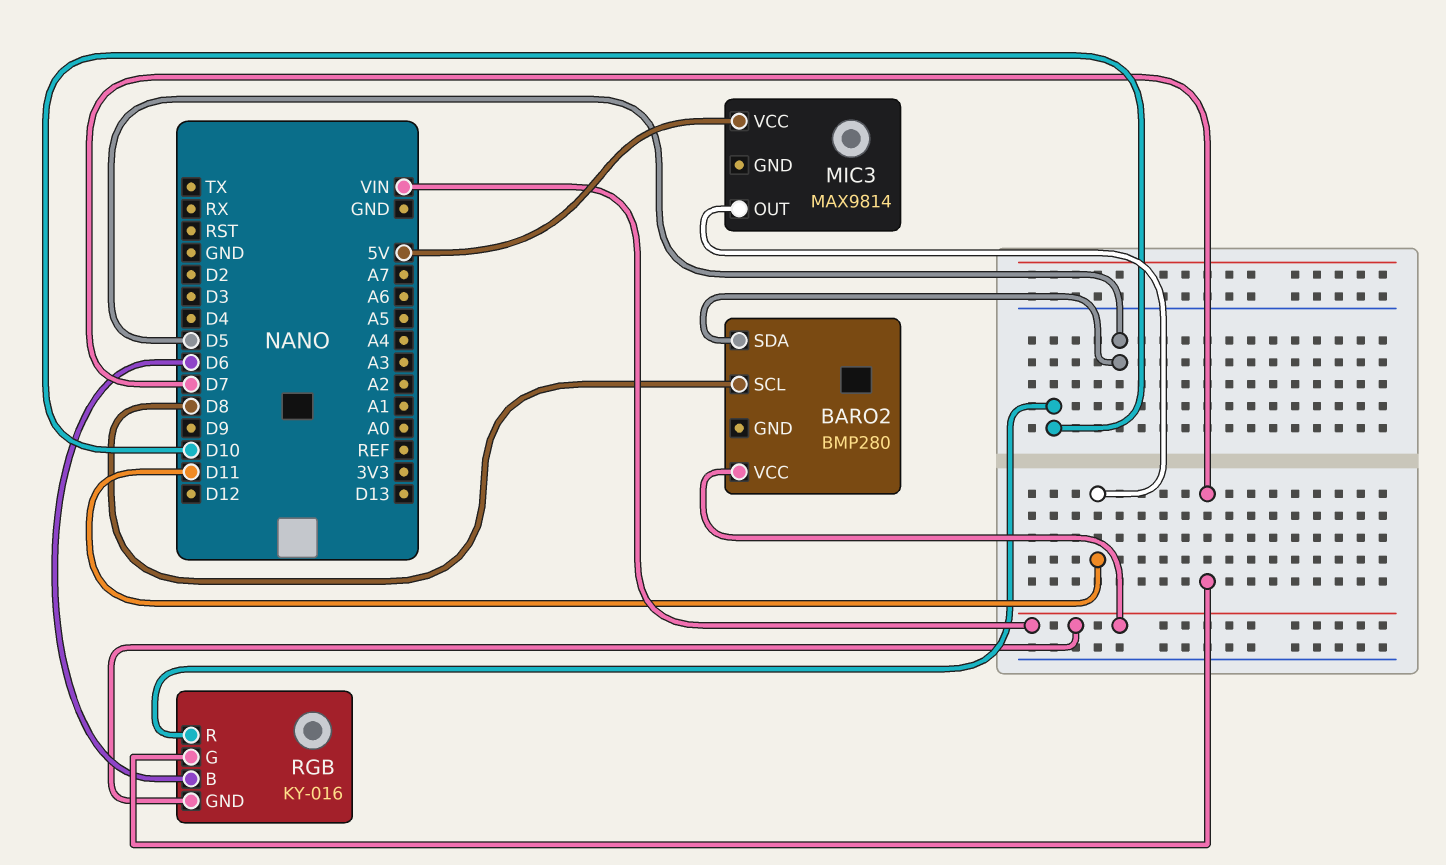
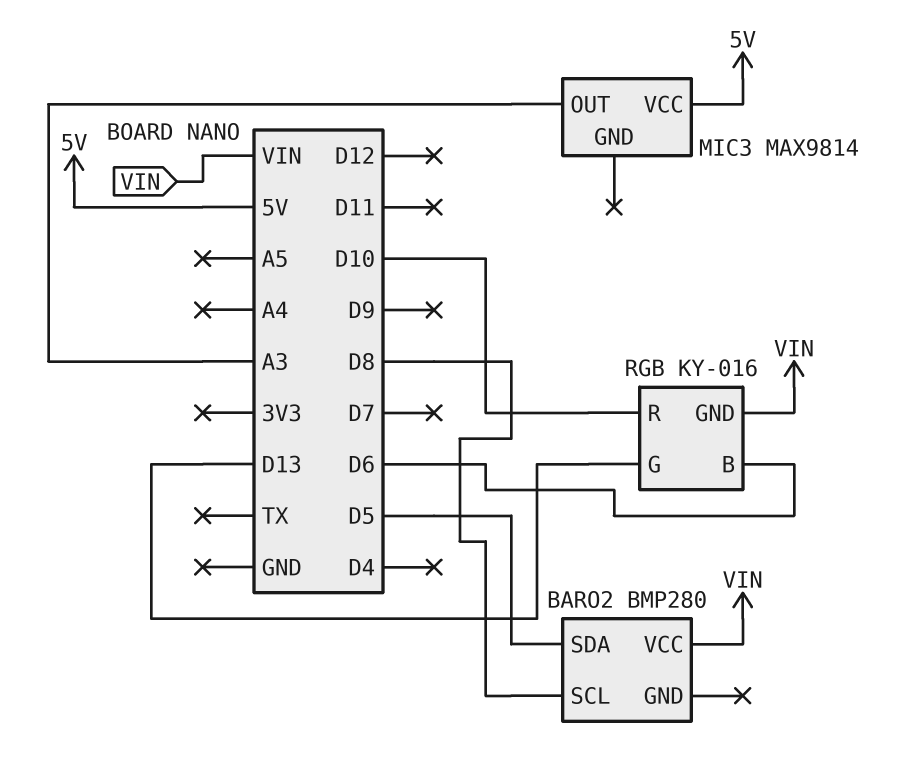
MIC3 pin OUT: D11 -> A3
RGB pin G: D7 -> D13

